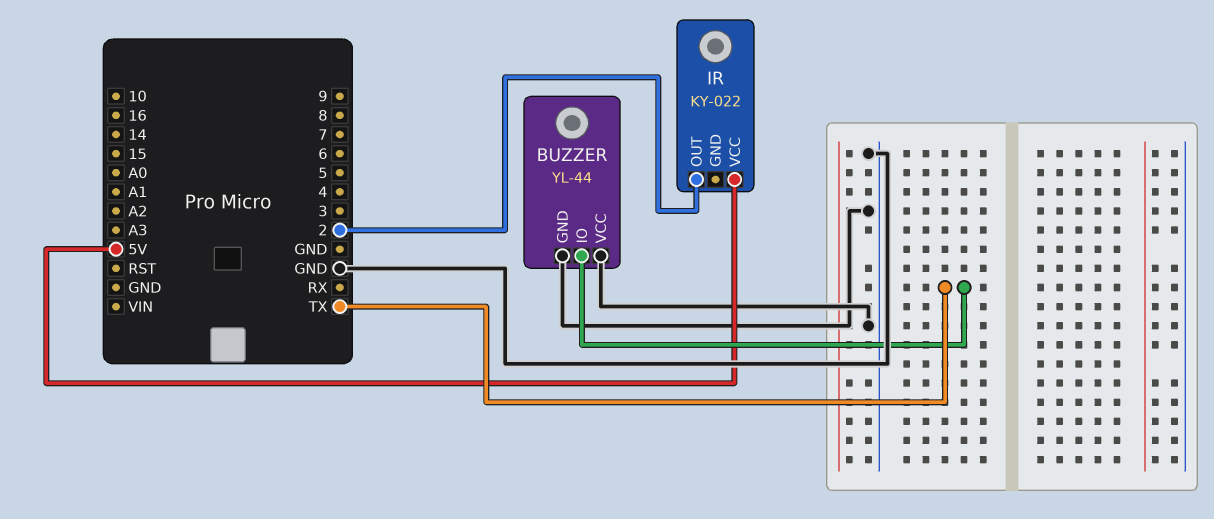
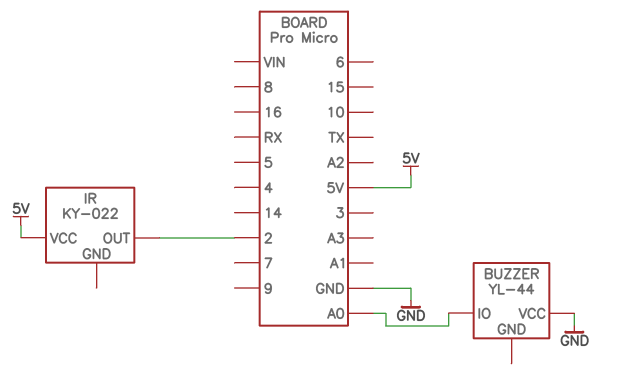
BUZZER pin GND: GND -> none
BUZZER pin IO: TX -> A0

